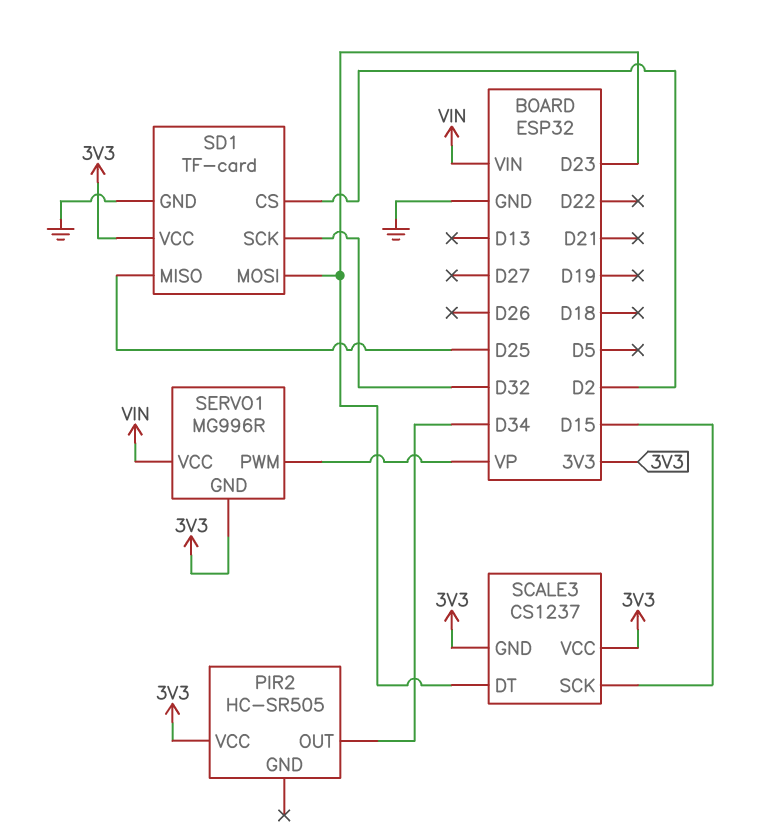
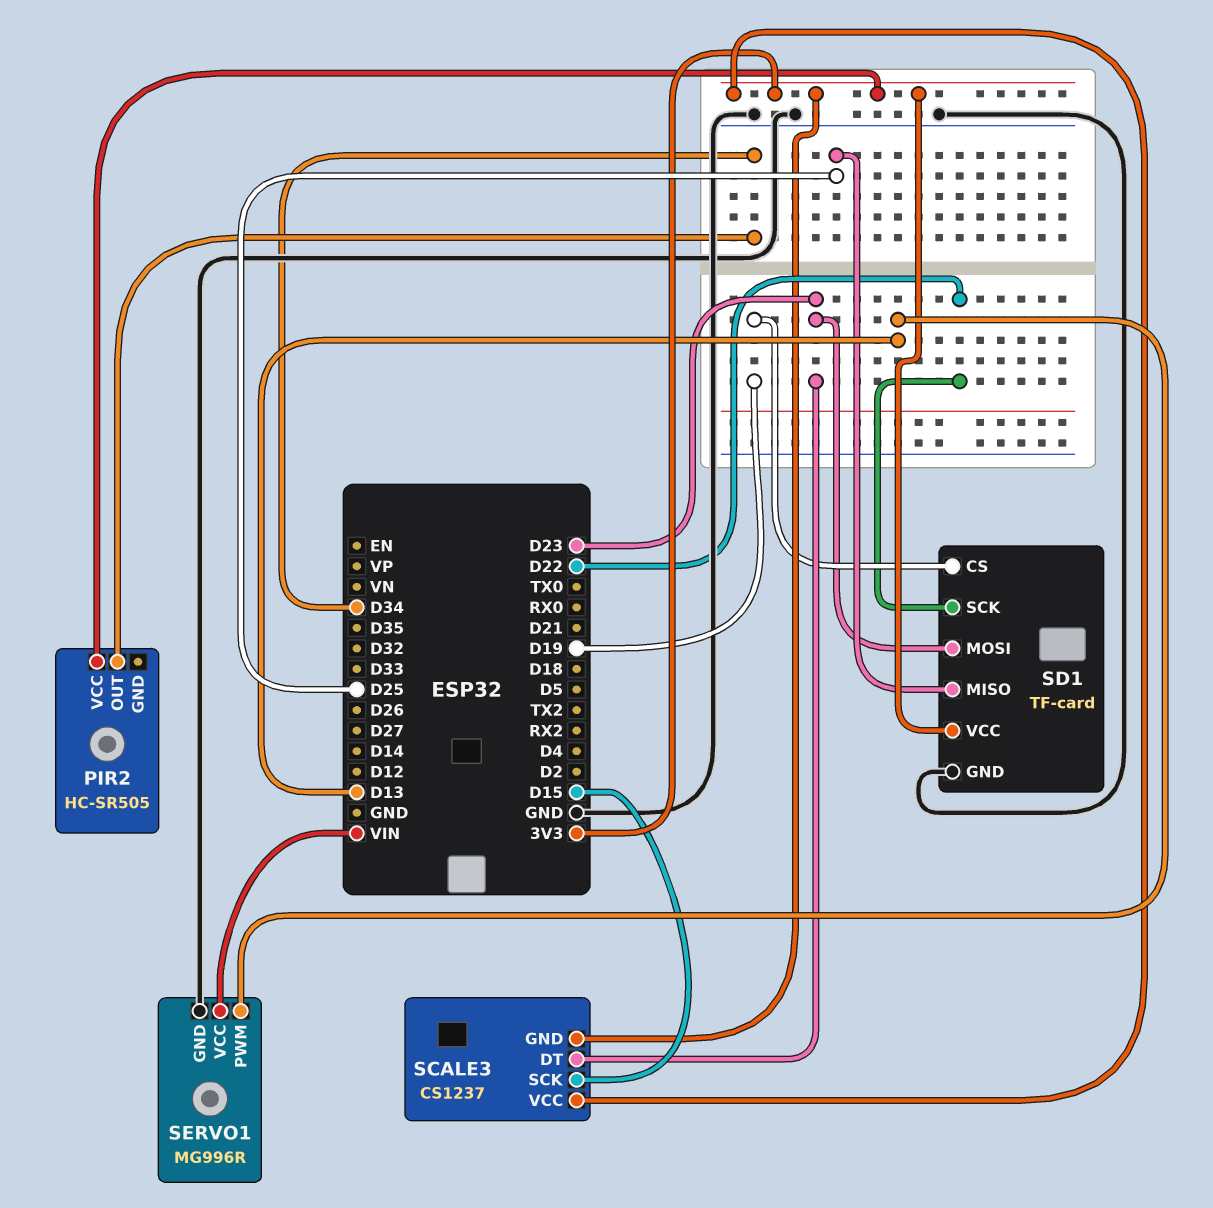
SD1 pin CS: D2 -> D19
SD1 pin SCK: D32 -> D22
SERVO1 pin GND: 3V3 -> GND
SERVO1 pin PWM: VP -> D13

